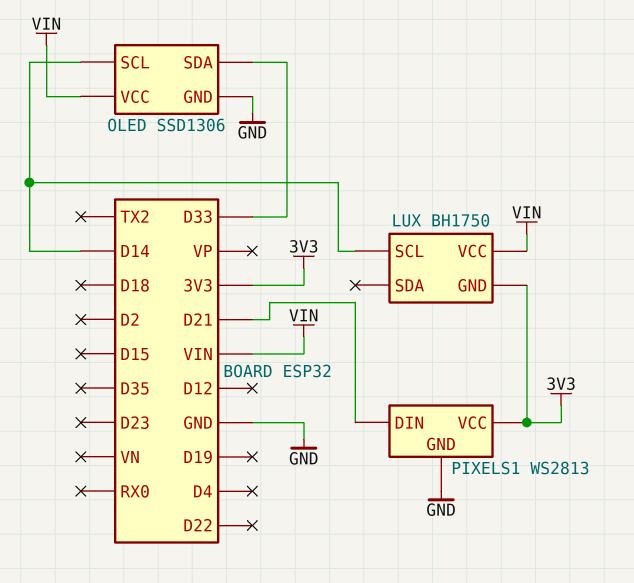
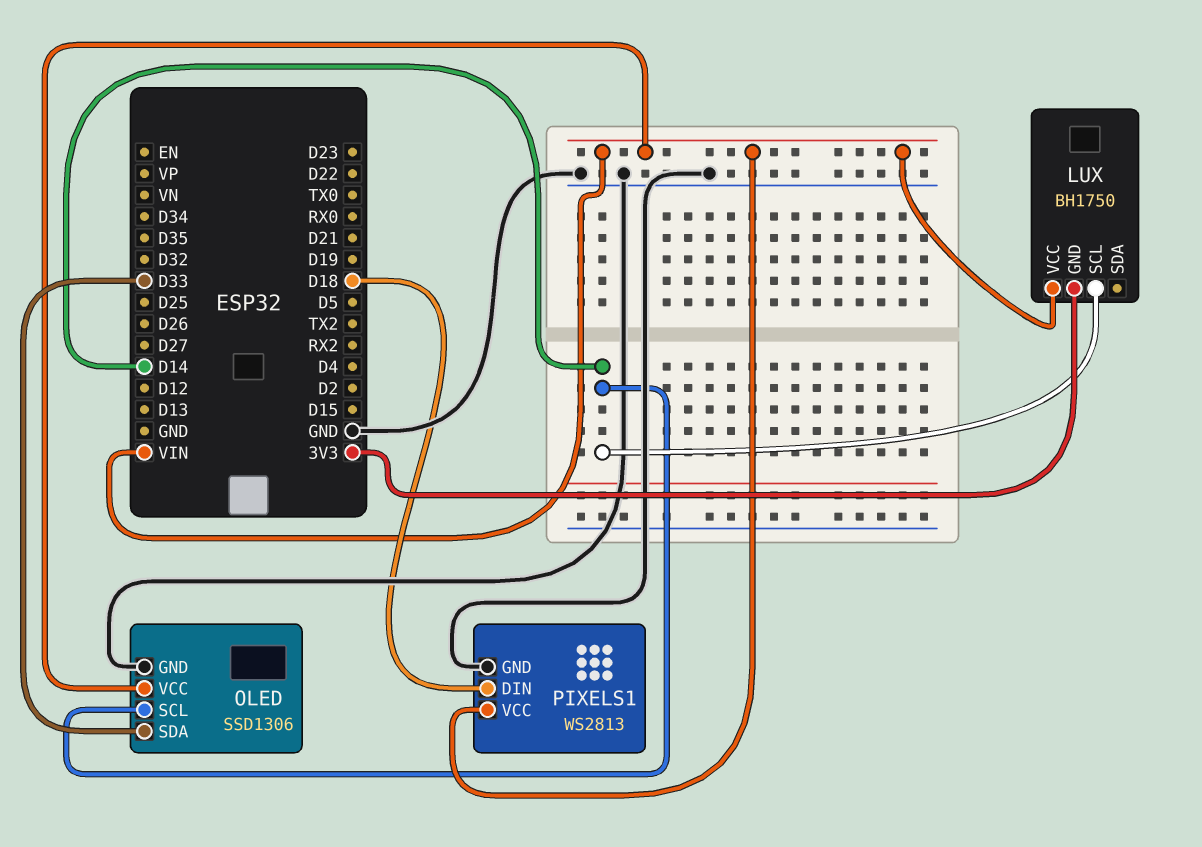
PIXELS1 pin DIN: D21 -> D18
PIXELS1 pin VCC: 3V3 -> VIN

